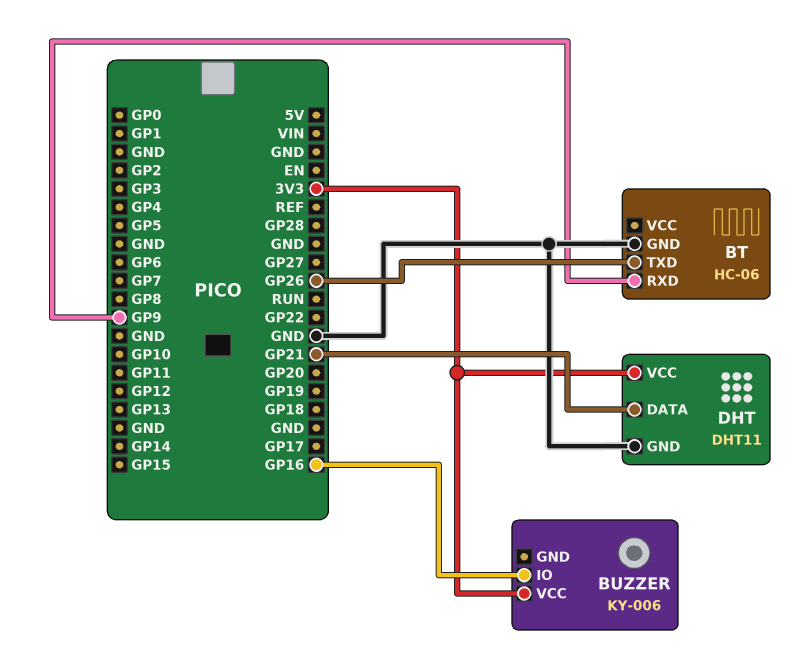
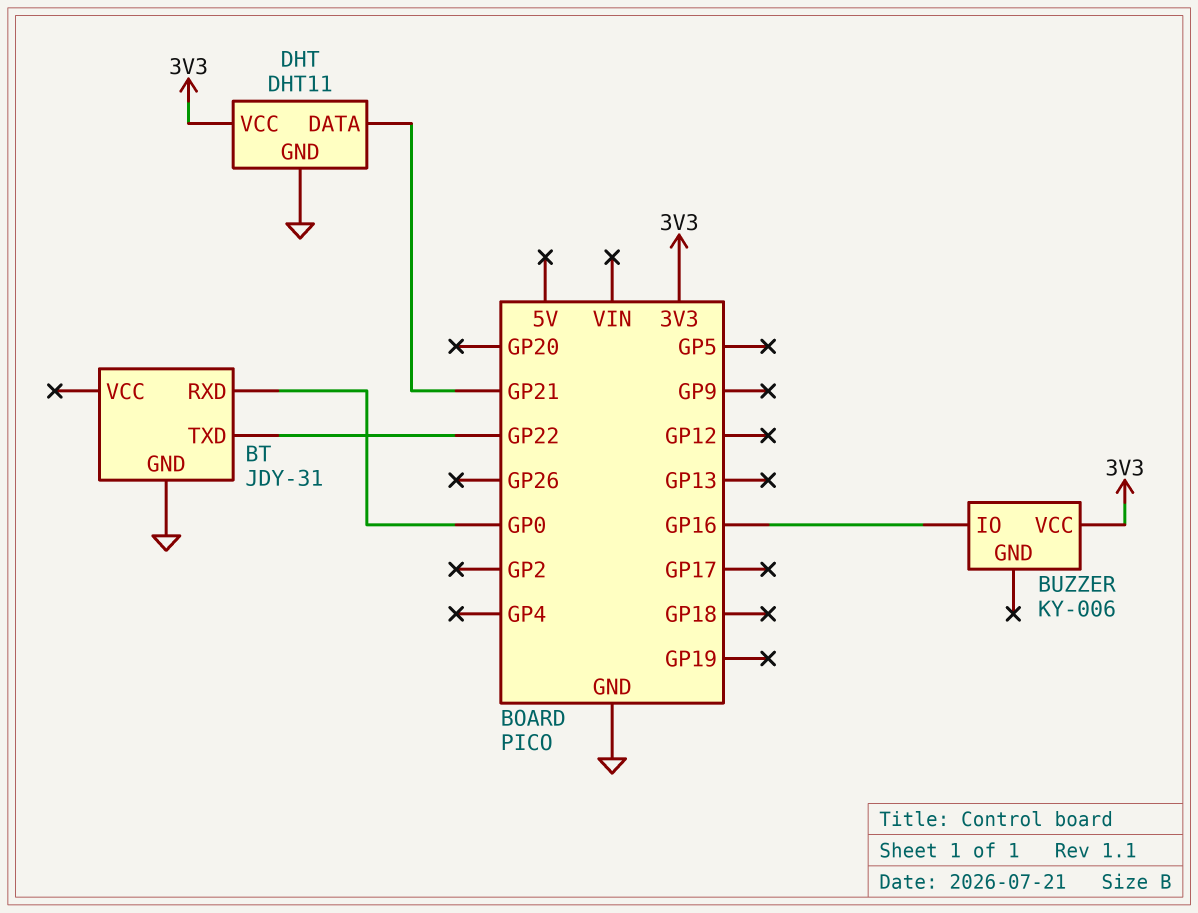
BT: HC-06 -> JDY-31
BT pin RXD: GP9 -> GP0
BT pin TXD: GP26 -> GP22

